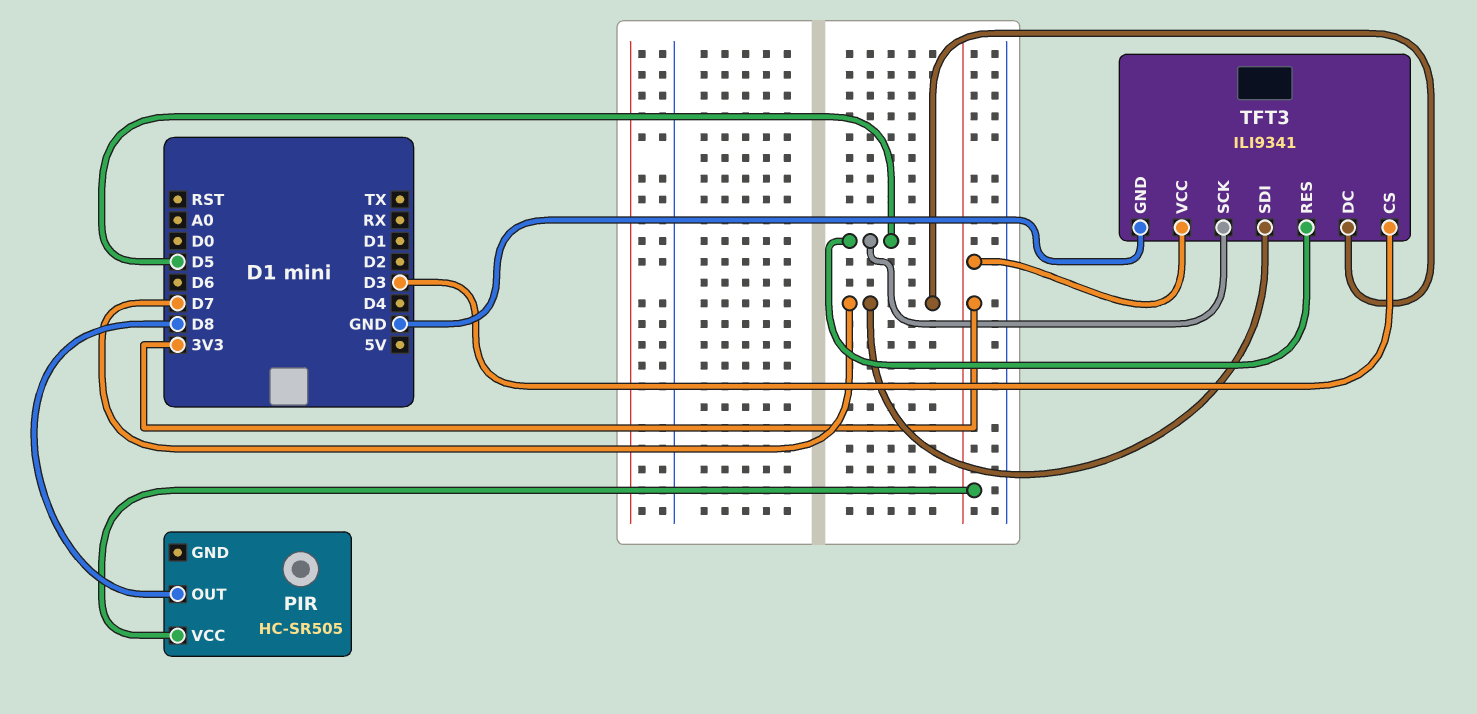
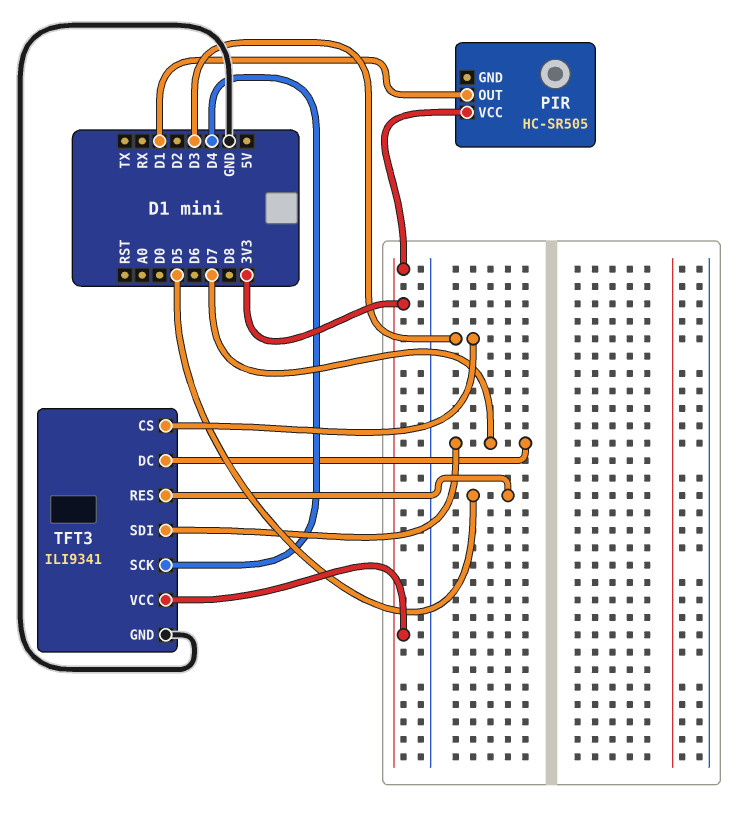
PIR pin OUT: D8 -> D1
TFT3 pin SCK: D5 -> D4

